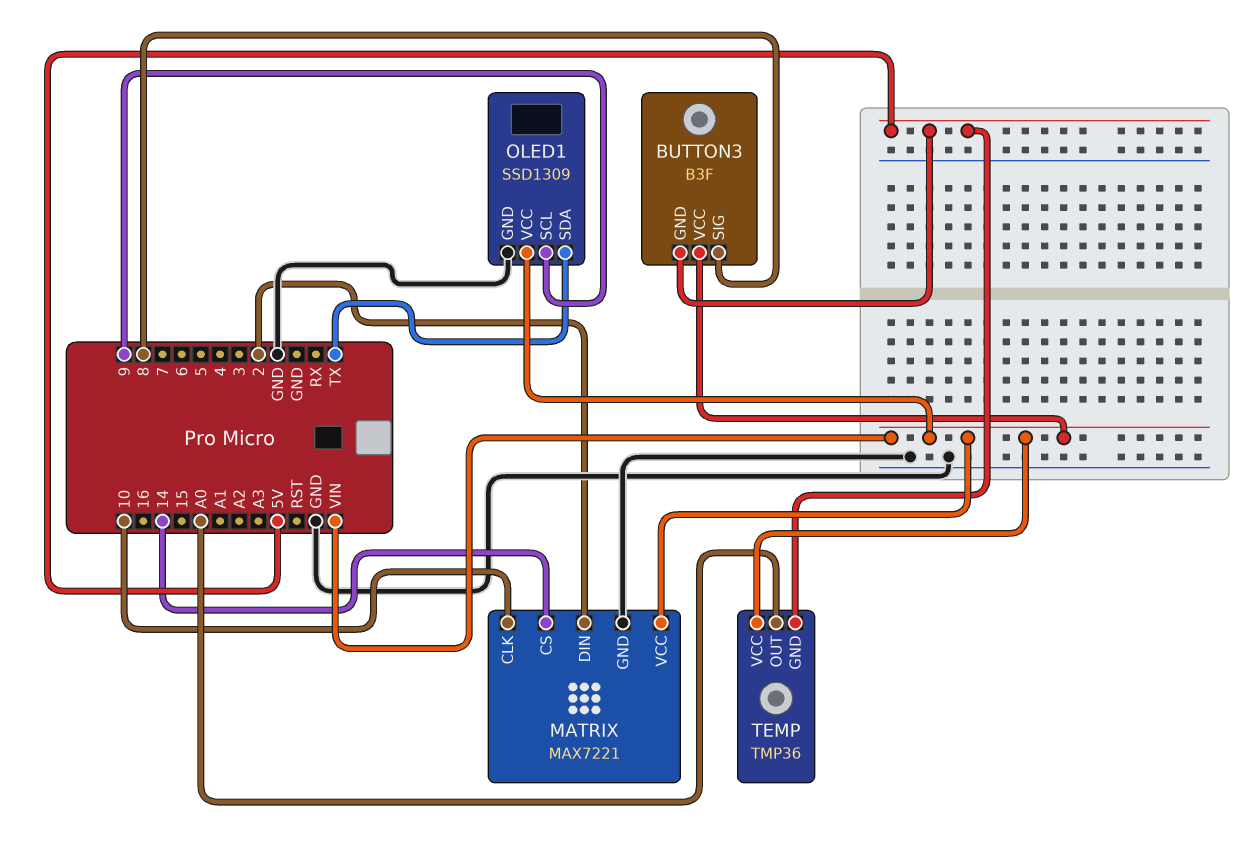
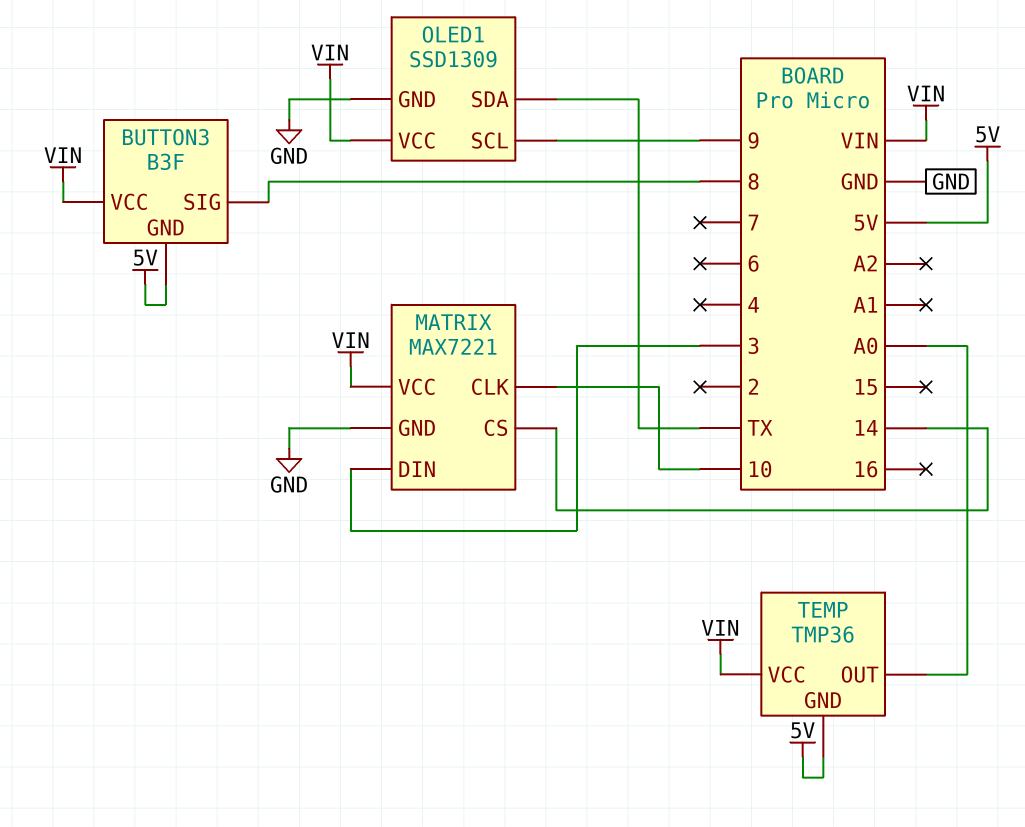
MATRIX pin DIN: 2 -> 3

